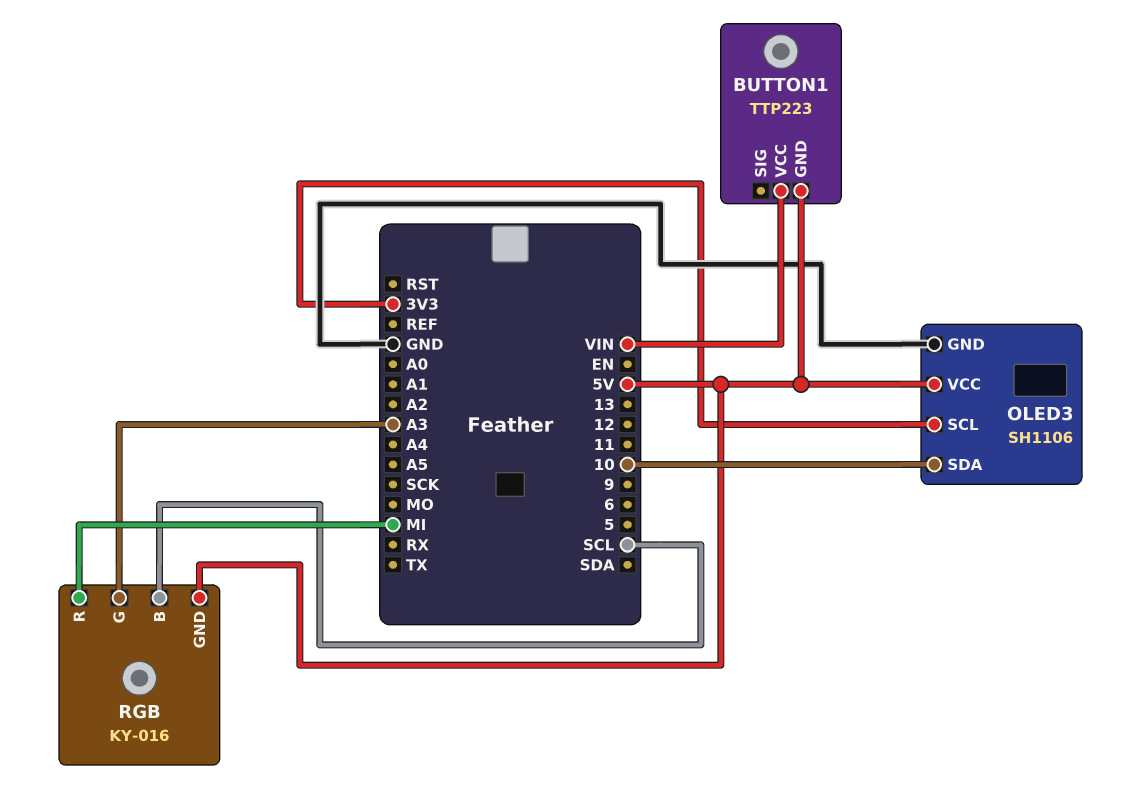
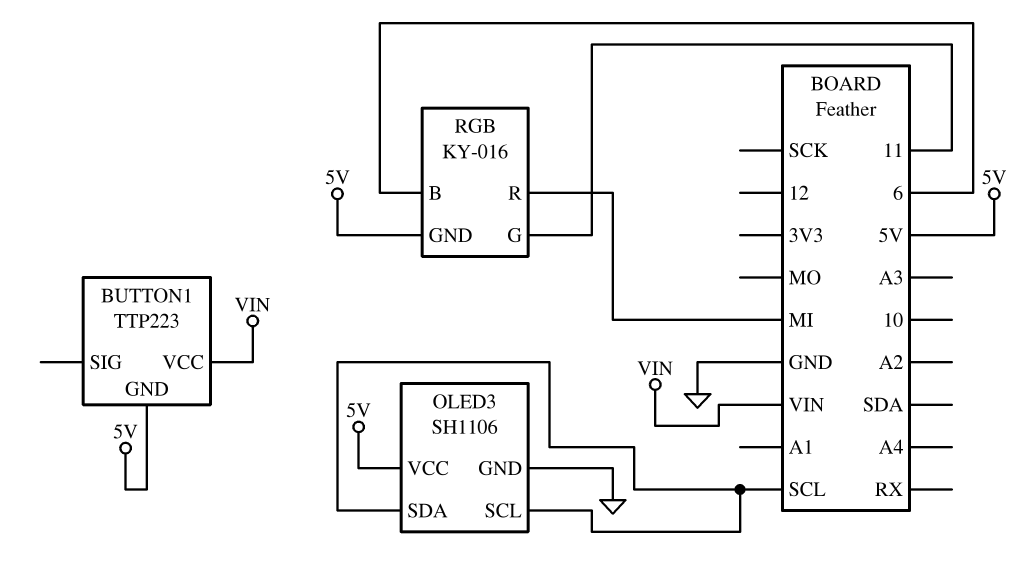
OLED3 pin SCL: 3V3 -> SCL
OLED3 pin SDA: 10 -> SCL
RGB pin B: SCL -> 6
RGB pin G: A3 -> 11

